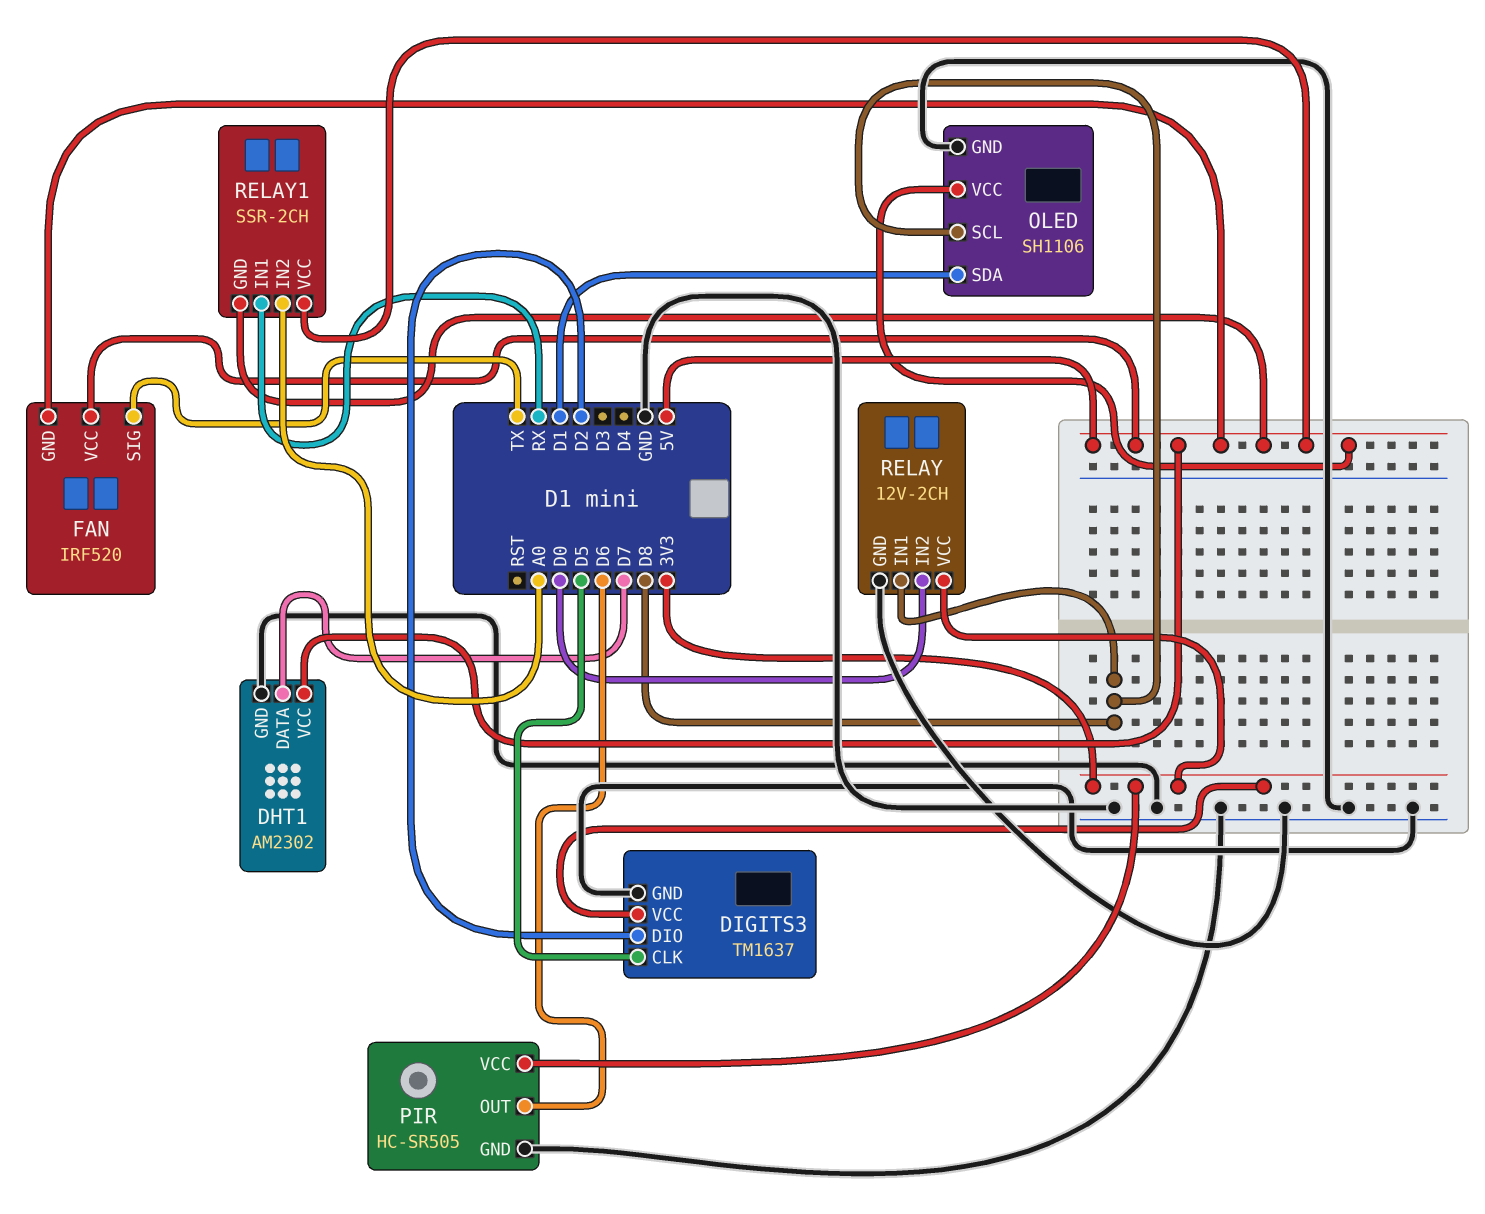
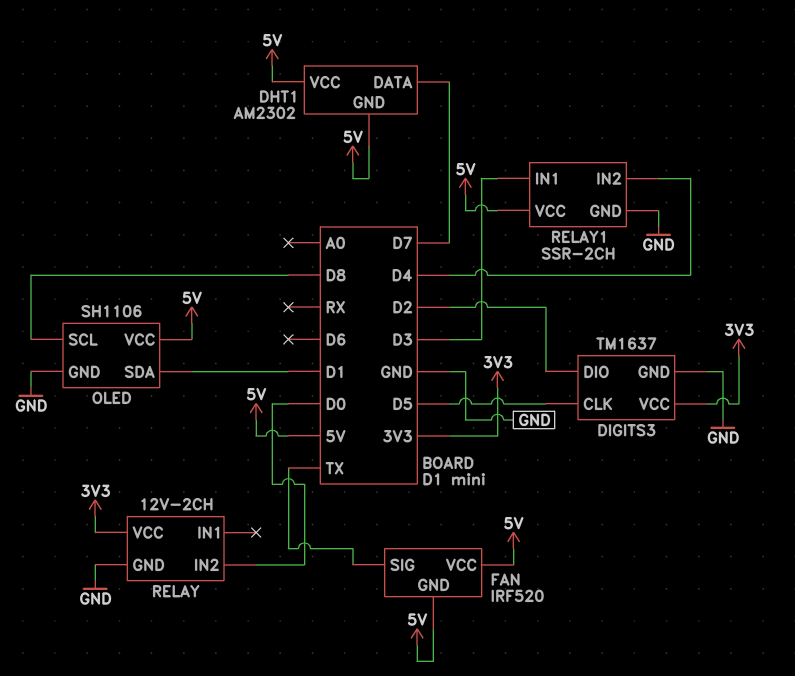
DHT1 pin GND: GND -> 5V
PIR: HC-SR505 -> none
PIR pin GND: GND -> none
PIR pin OUT: D6 -> none
PIR pin VCC: 3V3 -> none
RELAY pin IN1: D8 -> none
RELAY1 pin GND: 5V -> GND
RELAY1 pin IN1: RX -> D3
RELAY1 pin IN2: A0 -> D4

